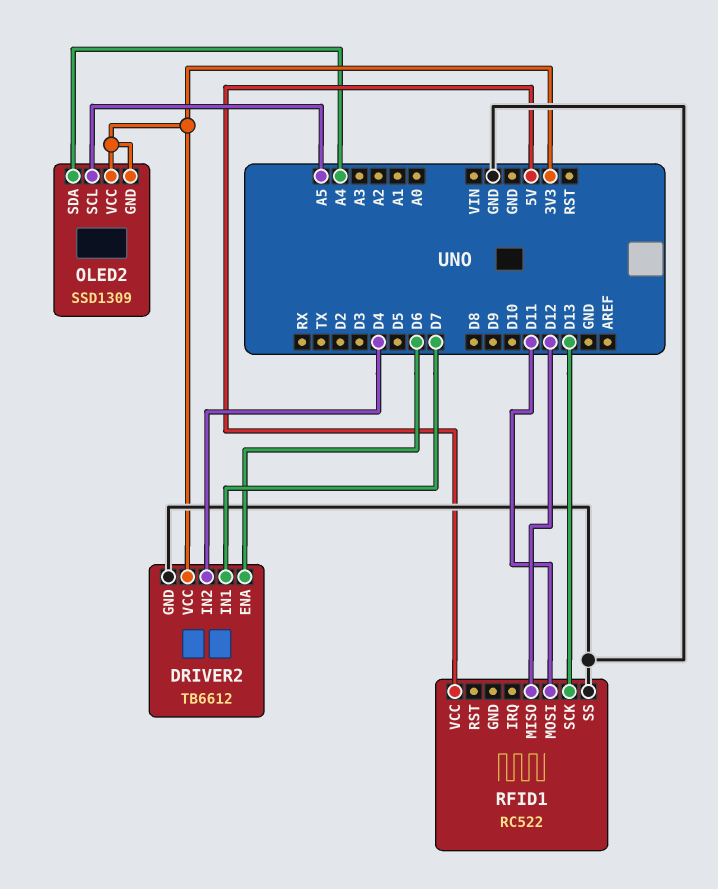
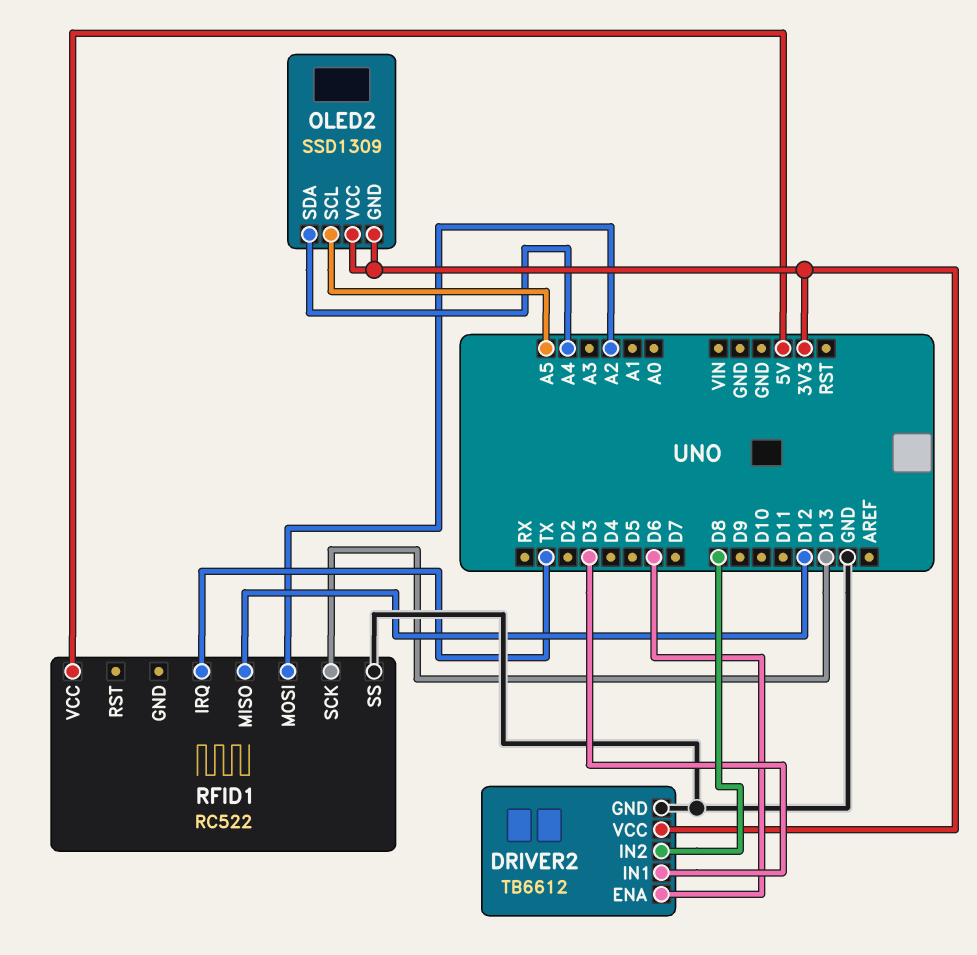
DRIVER2 pin IN1: D7 -> D3
DRIVER2 pin IN2: D4 -> D8
RFID1 pin IRQ: none -> TX
RFID1 pin MOSI: D11 -> A2

